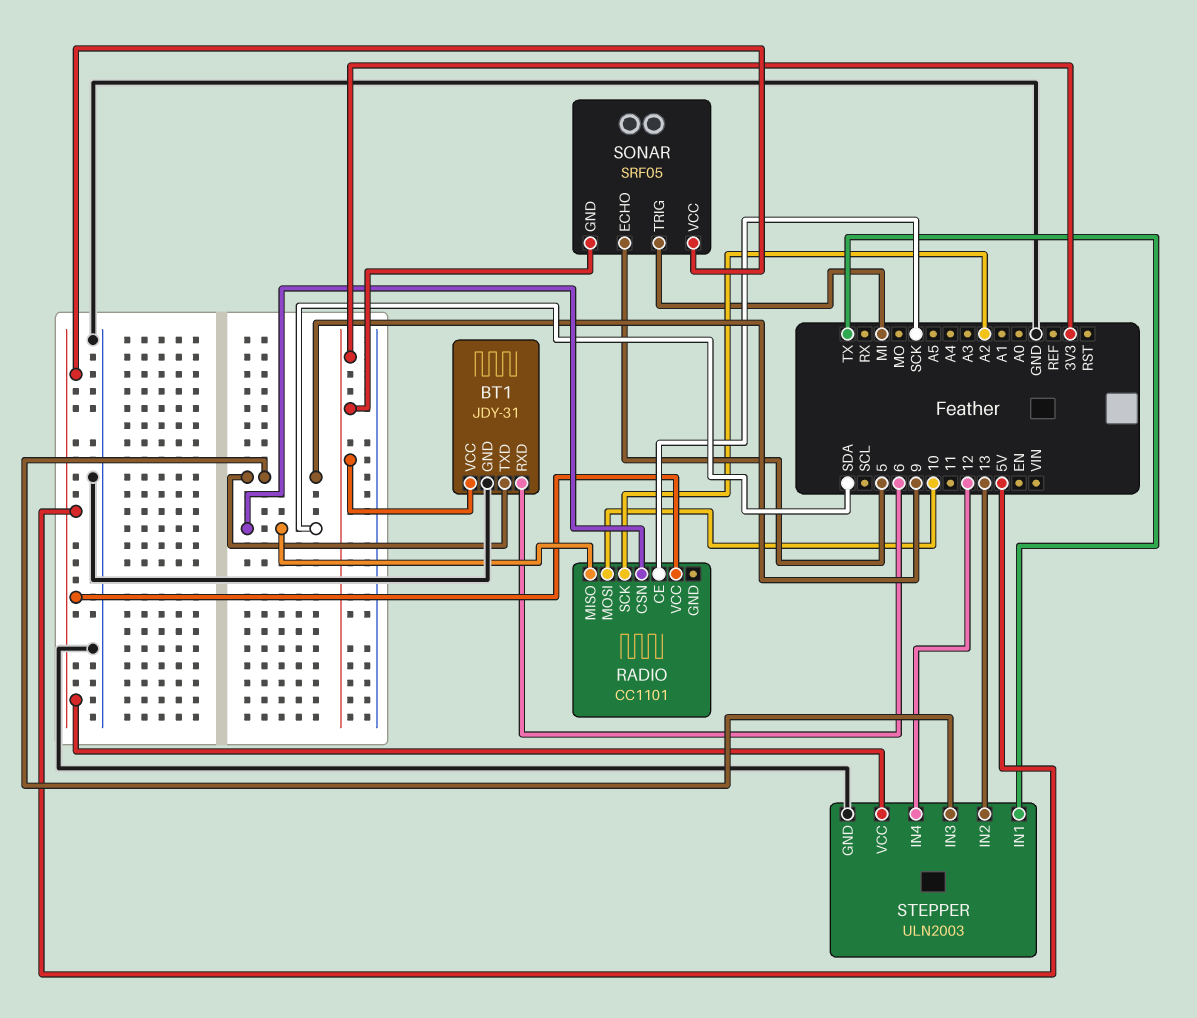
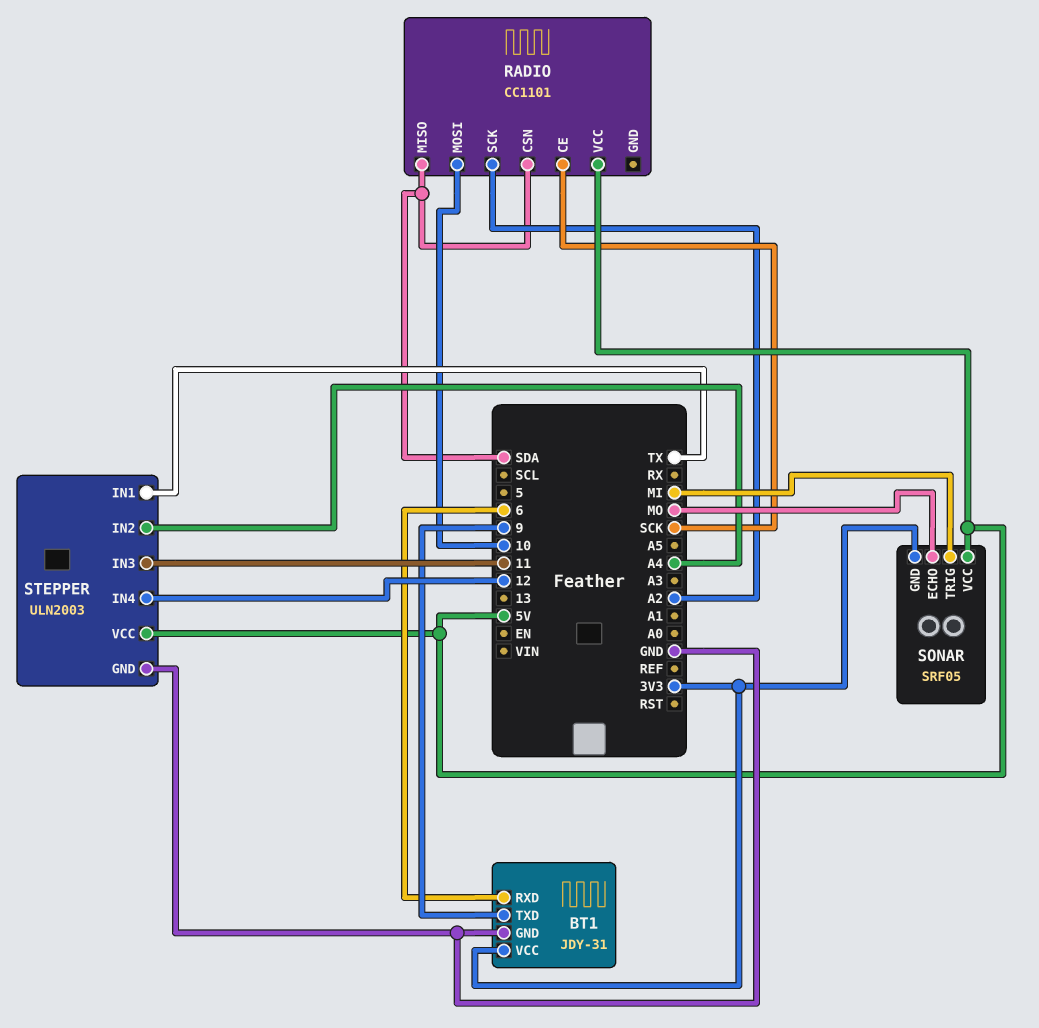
SONAR pin ECHO: 5 -> MO
STEPPER pin IN2: 13 -> A4
STEPPER pin IN3: 9 -> 11

